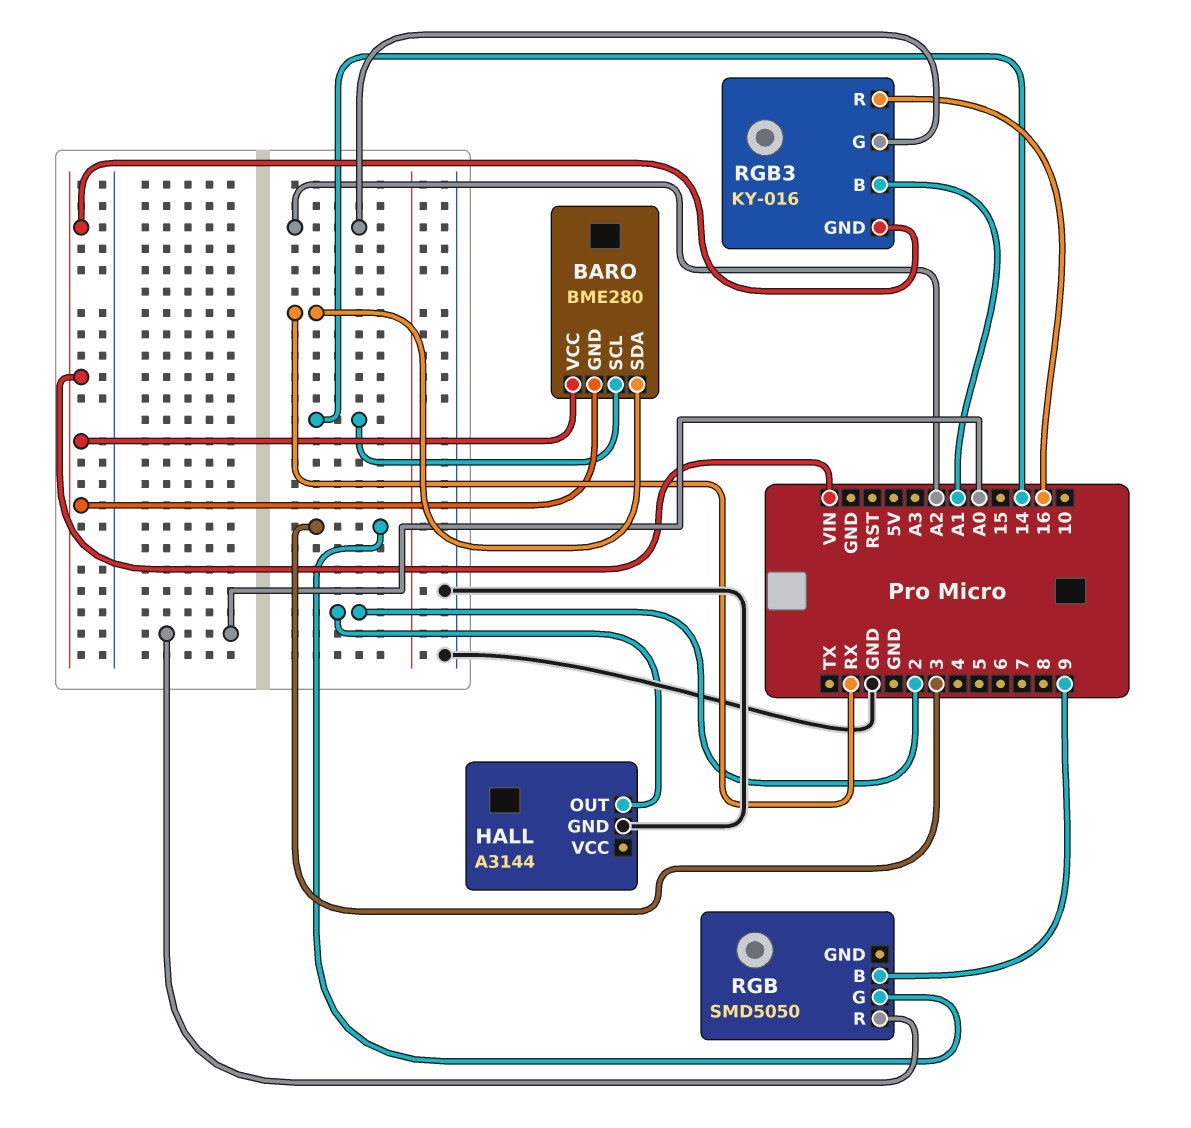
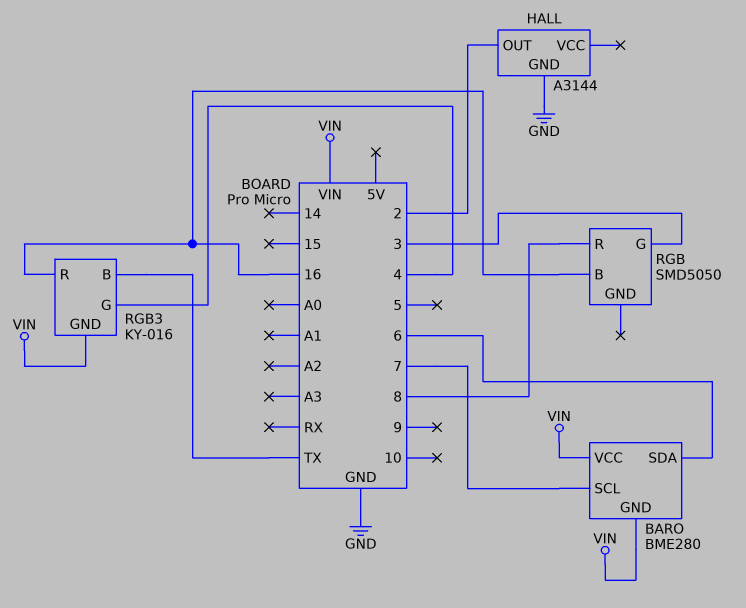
BARO pin SCL: 14 -> 7
BARO pin SDA: RX -> 6
RGB pin B: 9 -> 16
RGB pin R: A0 -> 8
RGB3 pin B: A1 -> TX
RGB3 pin G: A2 -> 4

